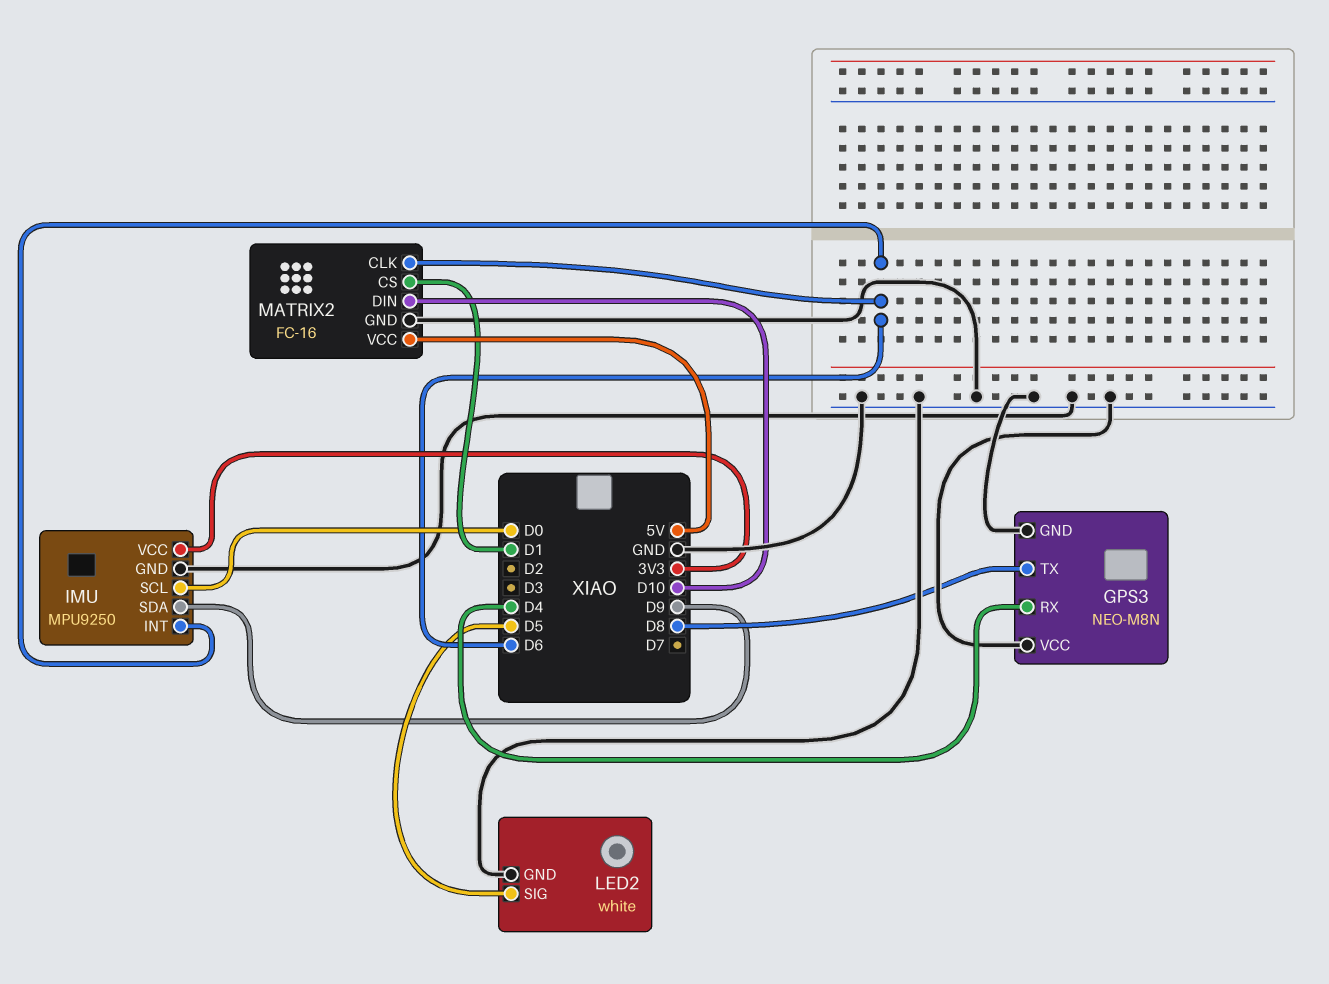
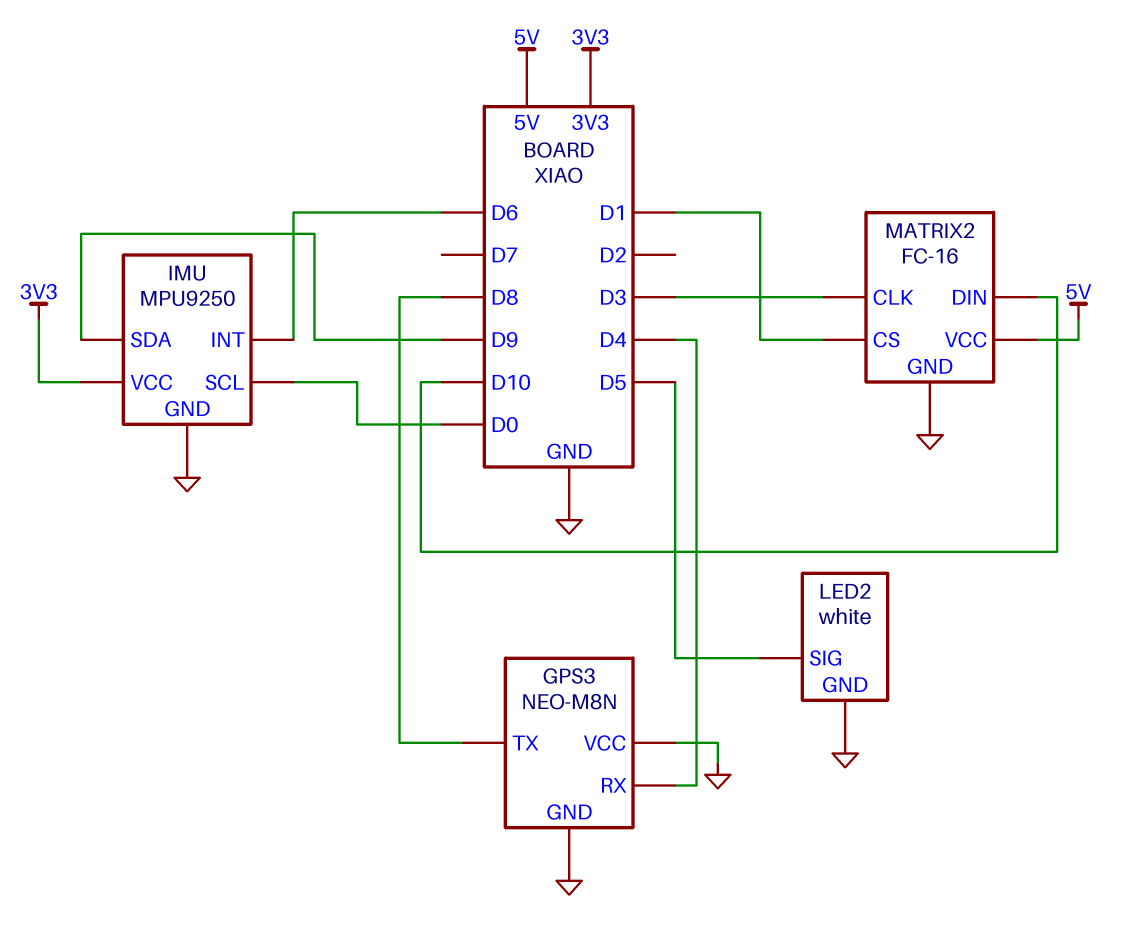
MATRIX2 pin CLK: D6 -> D3

